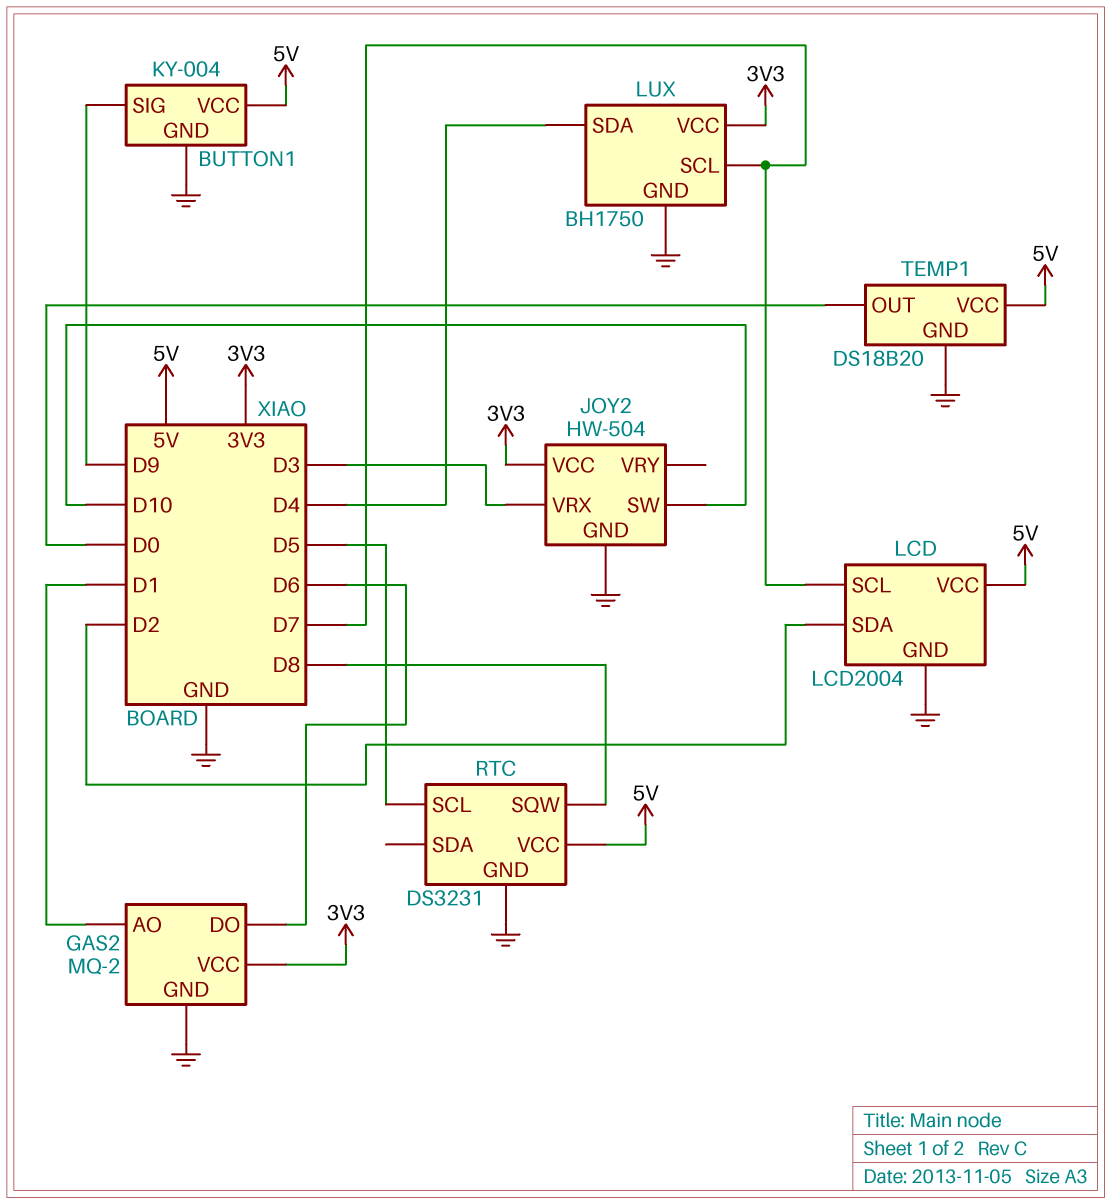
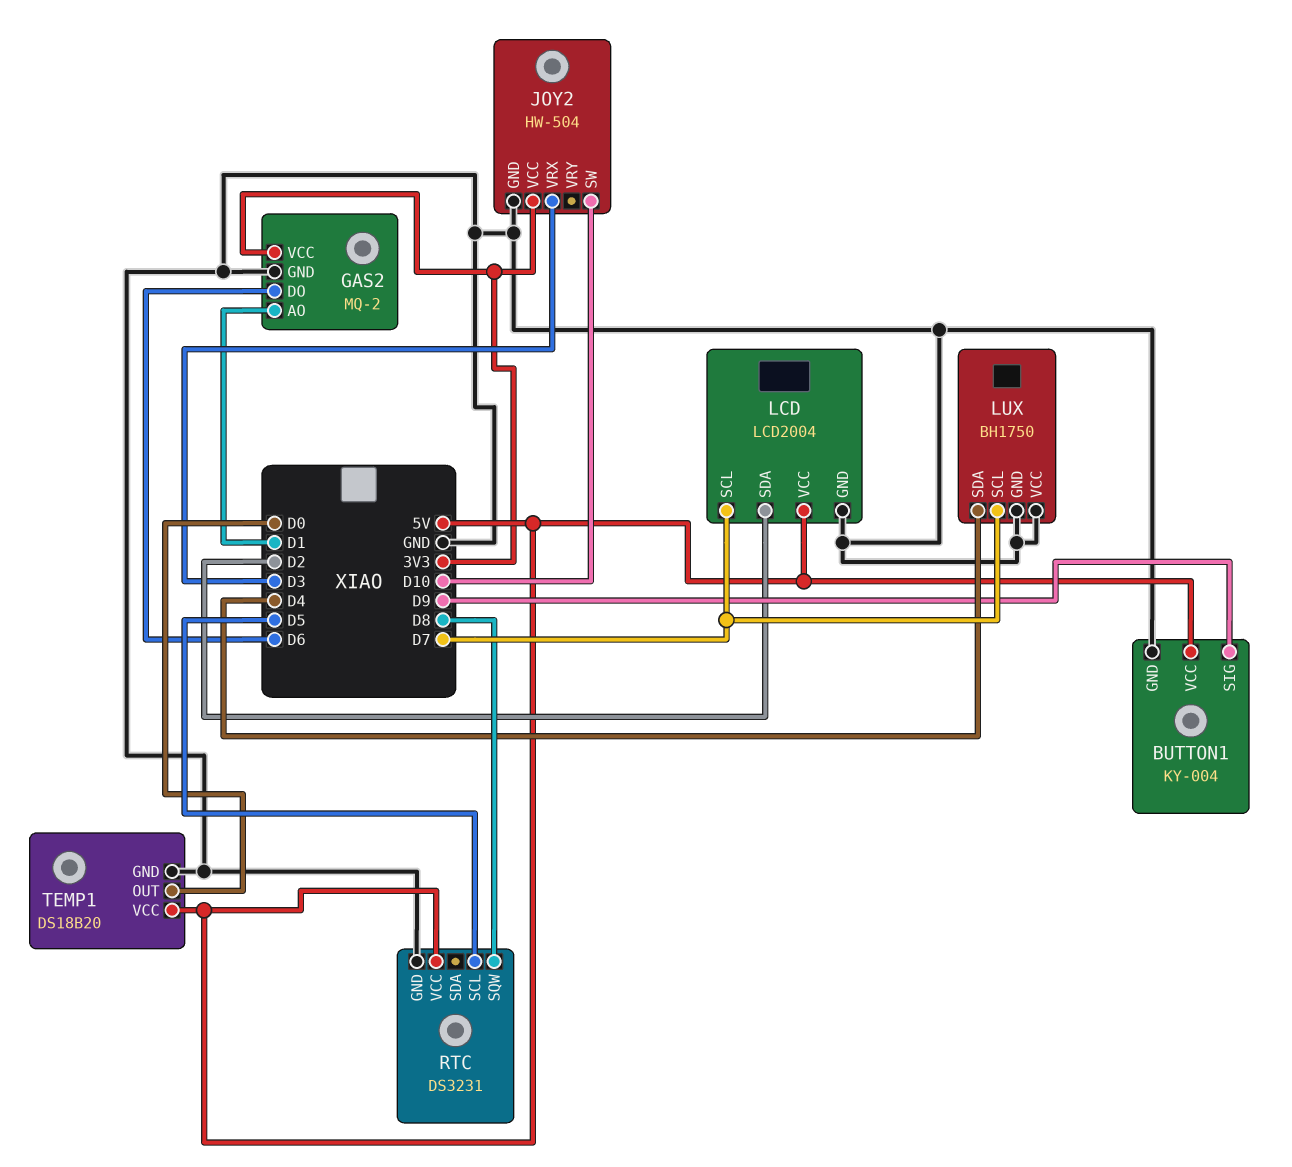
LUX pin VCC: 3V3 -> GND

